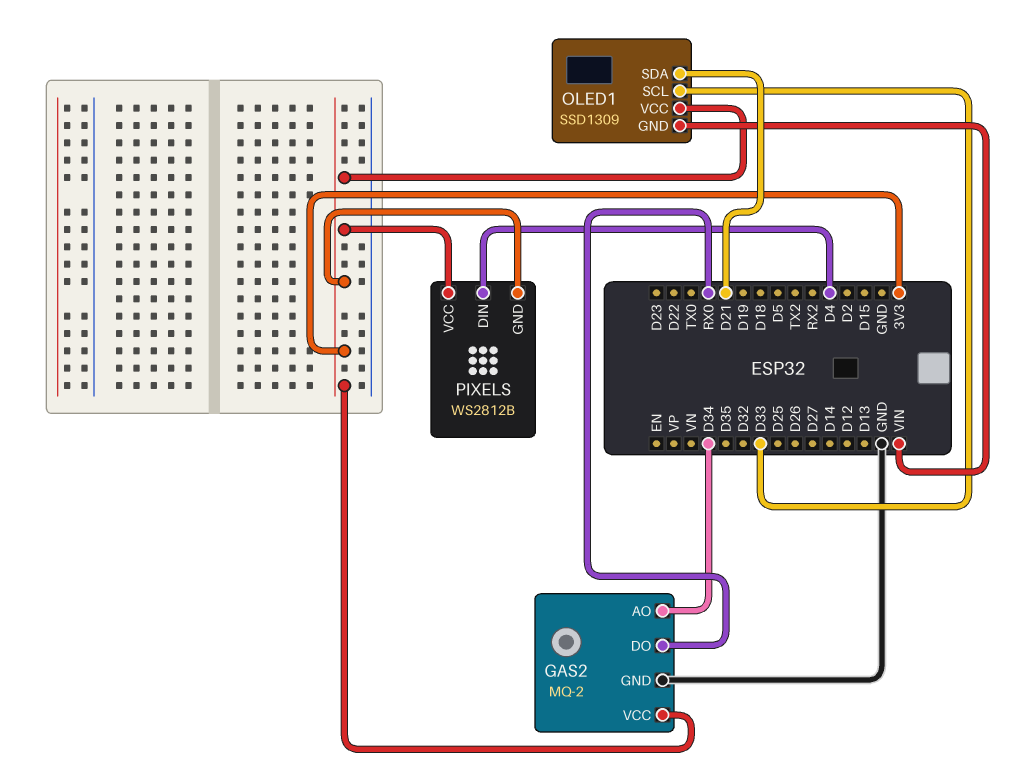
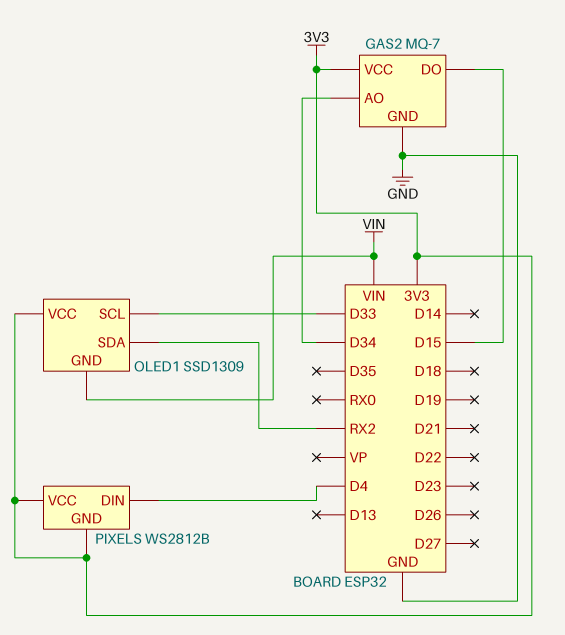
GAS2: MQ-2 -> MQ-7
GAS2 pin DO: RX0 -> D15
OLED1 pin SDA: D21 -> RX2

